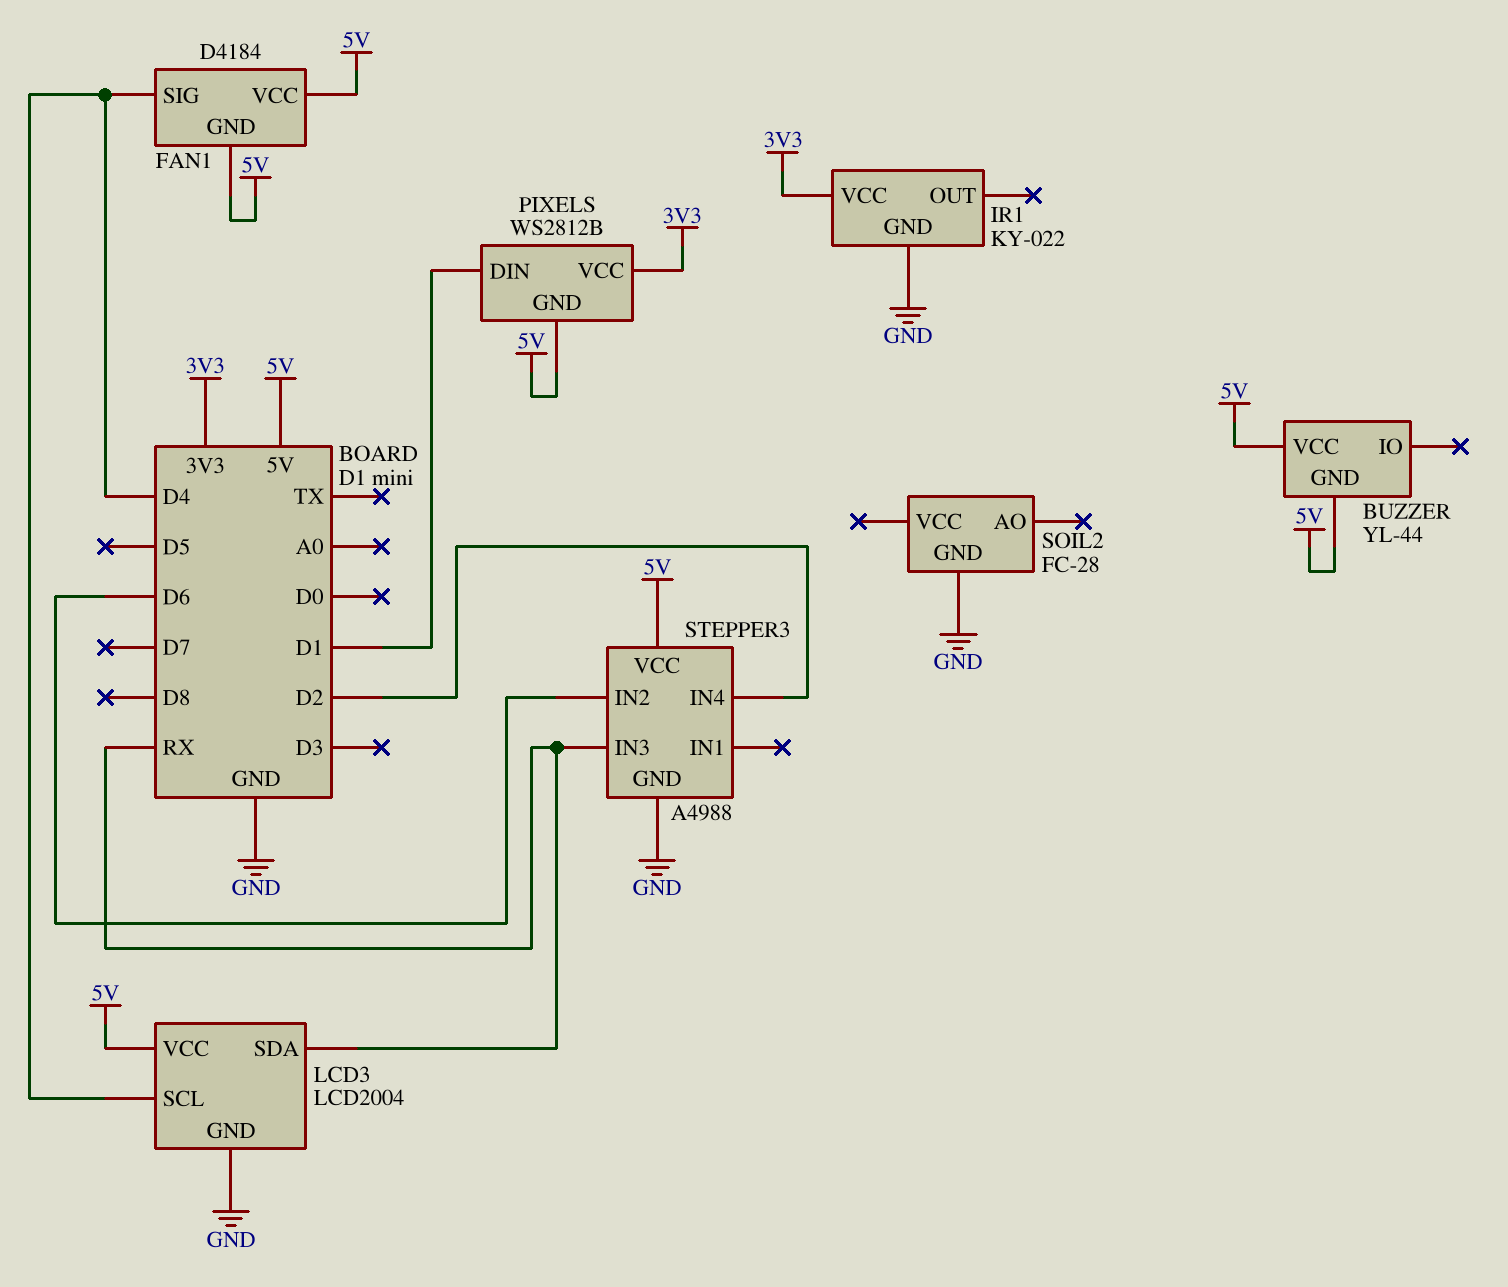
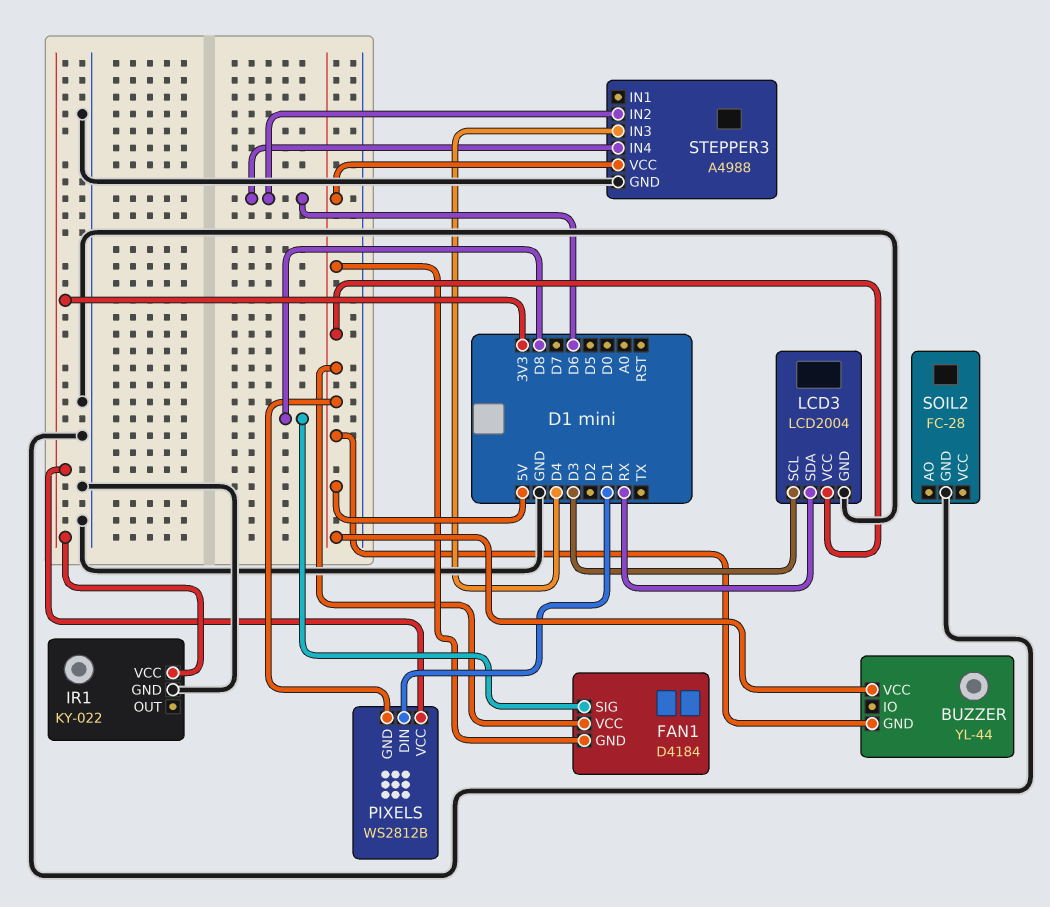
FAN1 pin SIG: D4 -> D8
LCD3 pin SCL: D4 -> D3
STEPPER3 pin IN3: RX -> D4
STEPPER3 pin IN4: D2 -> D6

